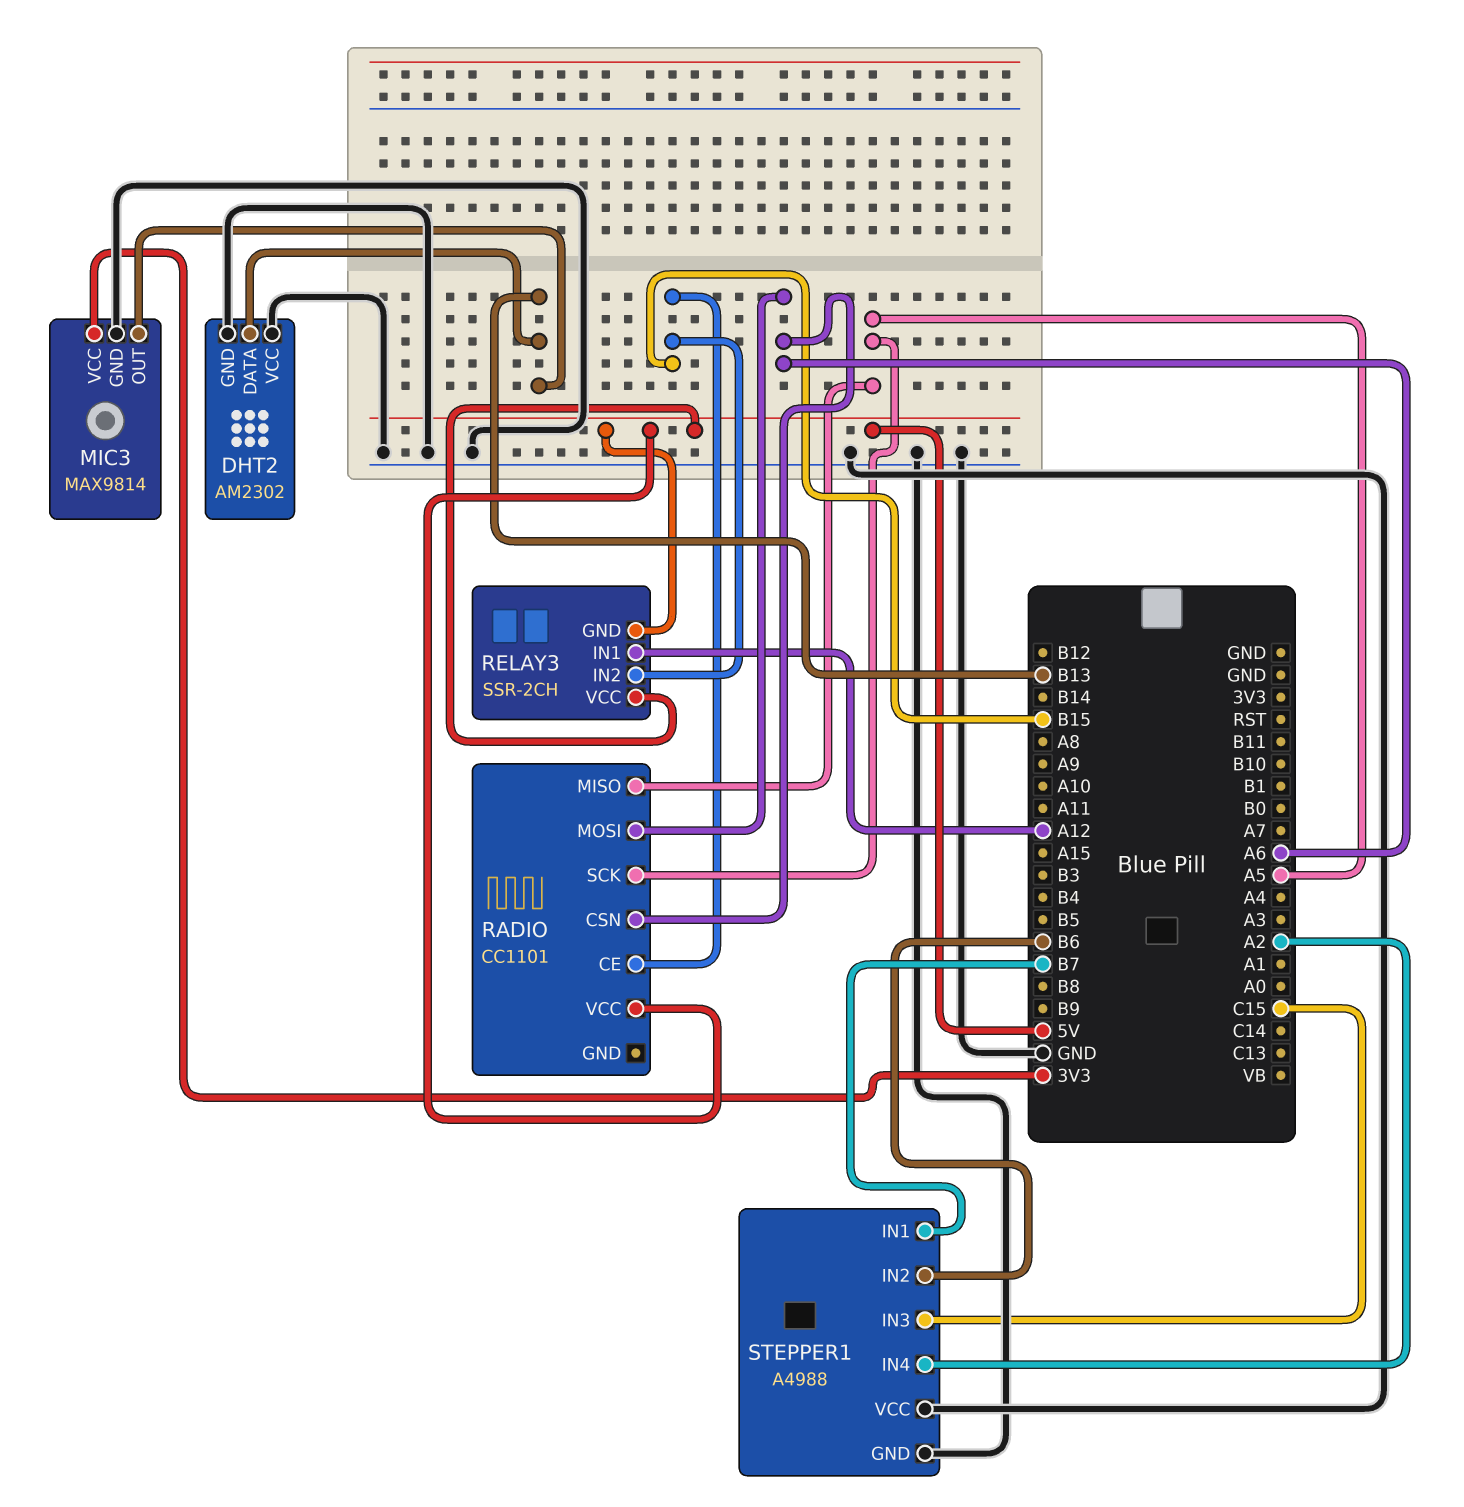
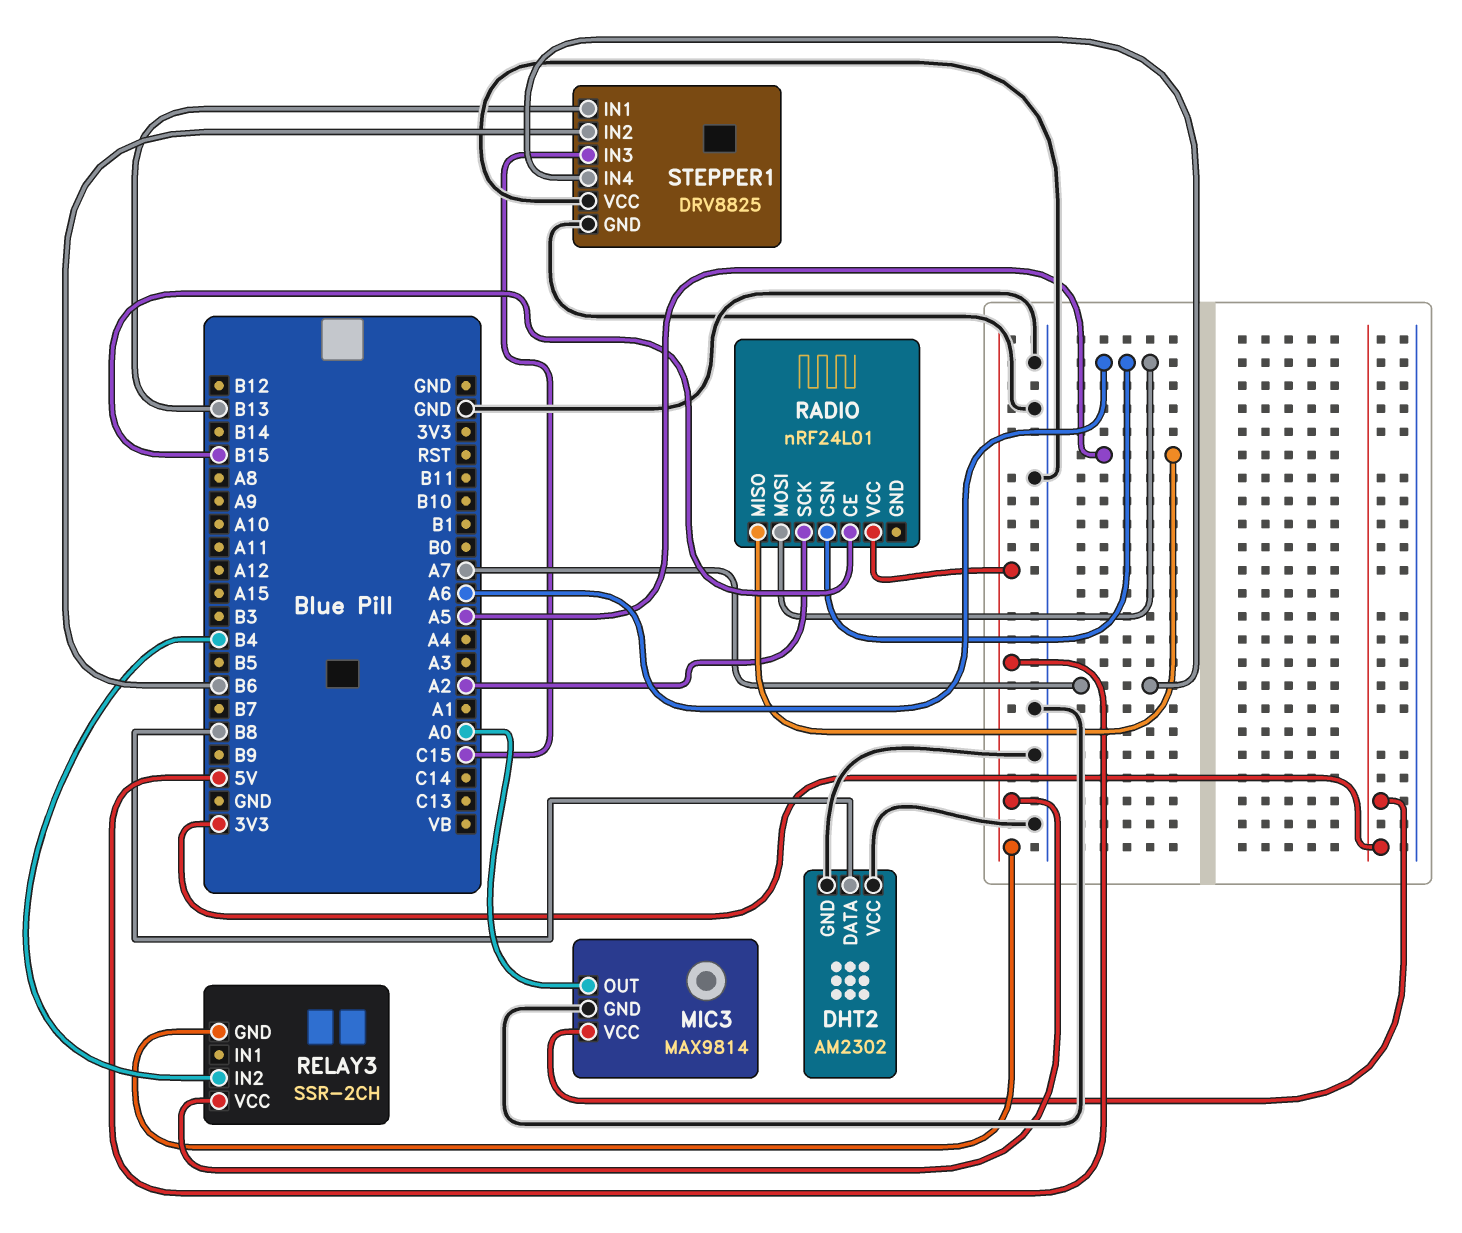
DHT2 pin DATA: B13 -> B8
MIC3 pin OUT: B13 -> A0
RADIO: CC1101 -> nRF24L01
RADIO pin SCK: A5 -> A2
RELAY3 pin IN1: A12 -> none
RELAY3 pin IN2: B15 -> B4
STEPPER1: A4988 -> DRV8825
STEPPER1 pin IN1: B7 -> B13
STEPPER1 pin IN4: A2 -> A7

